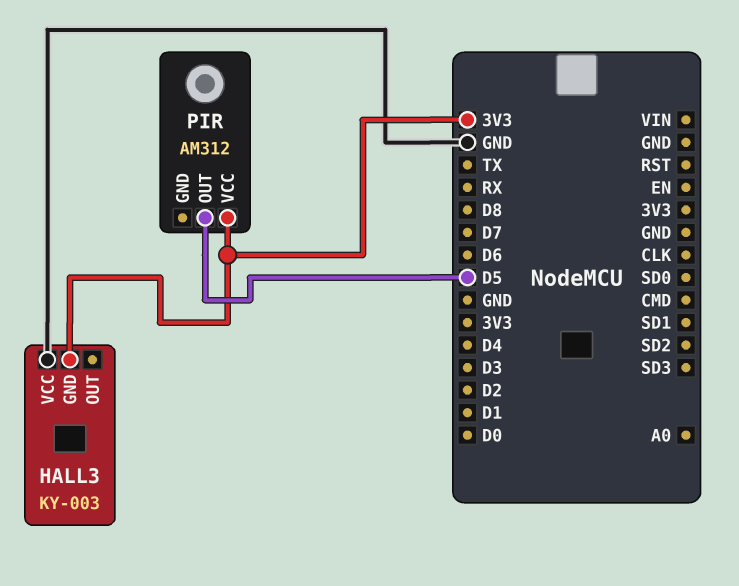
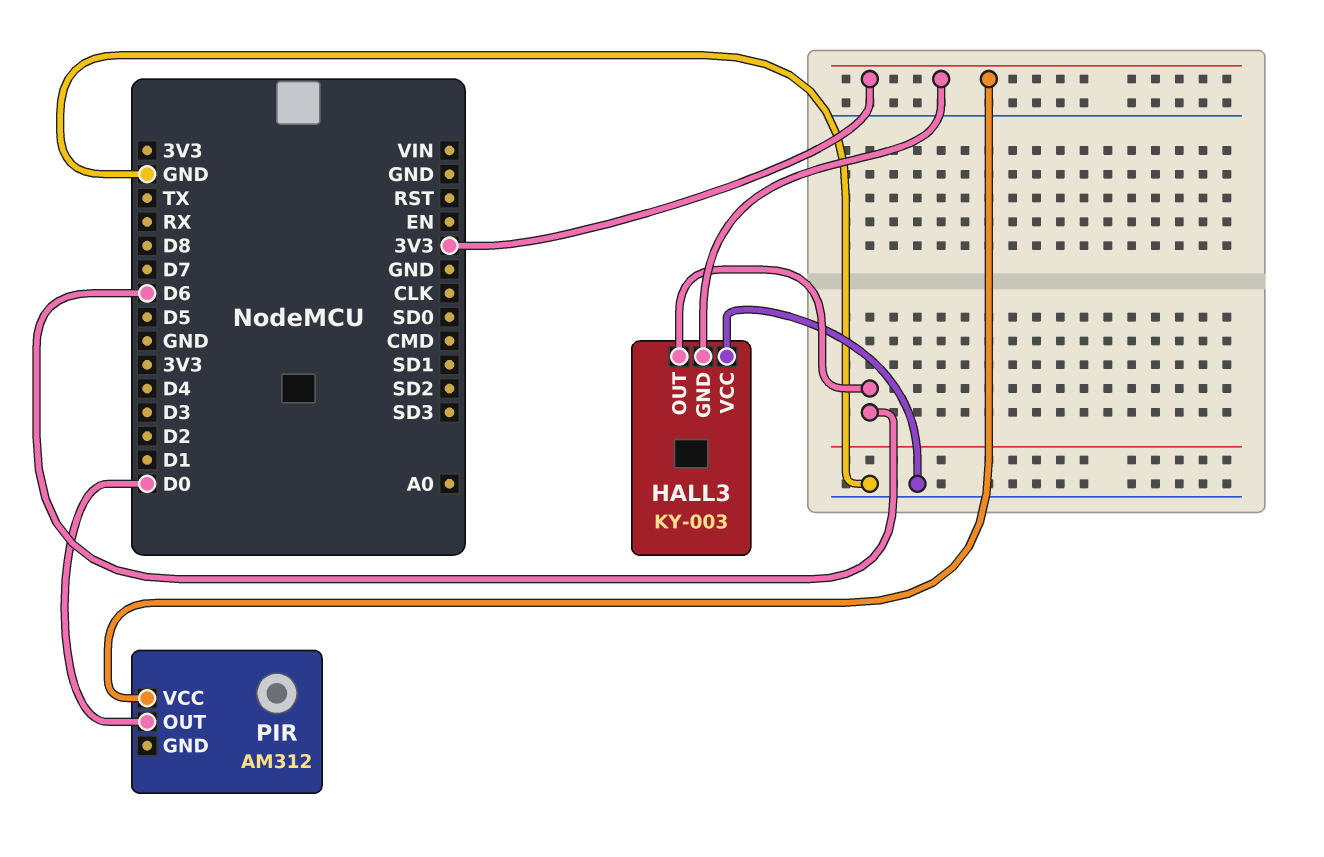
HALL3 pin OUT: none -> D6
PIR pin OUT: D5 -> D0

